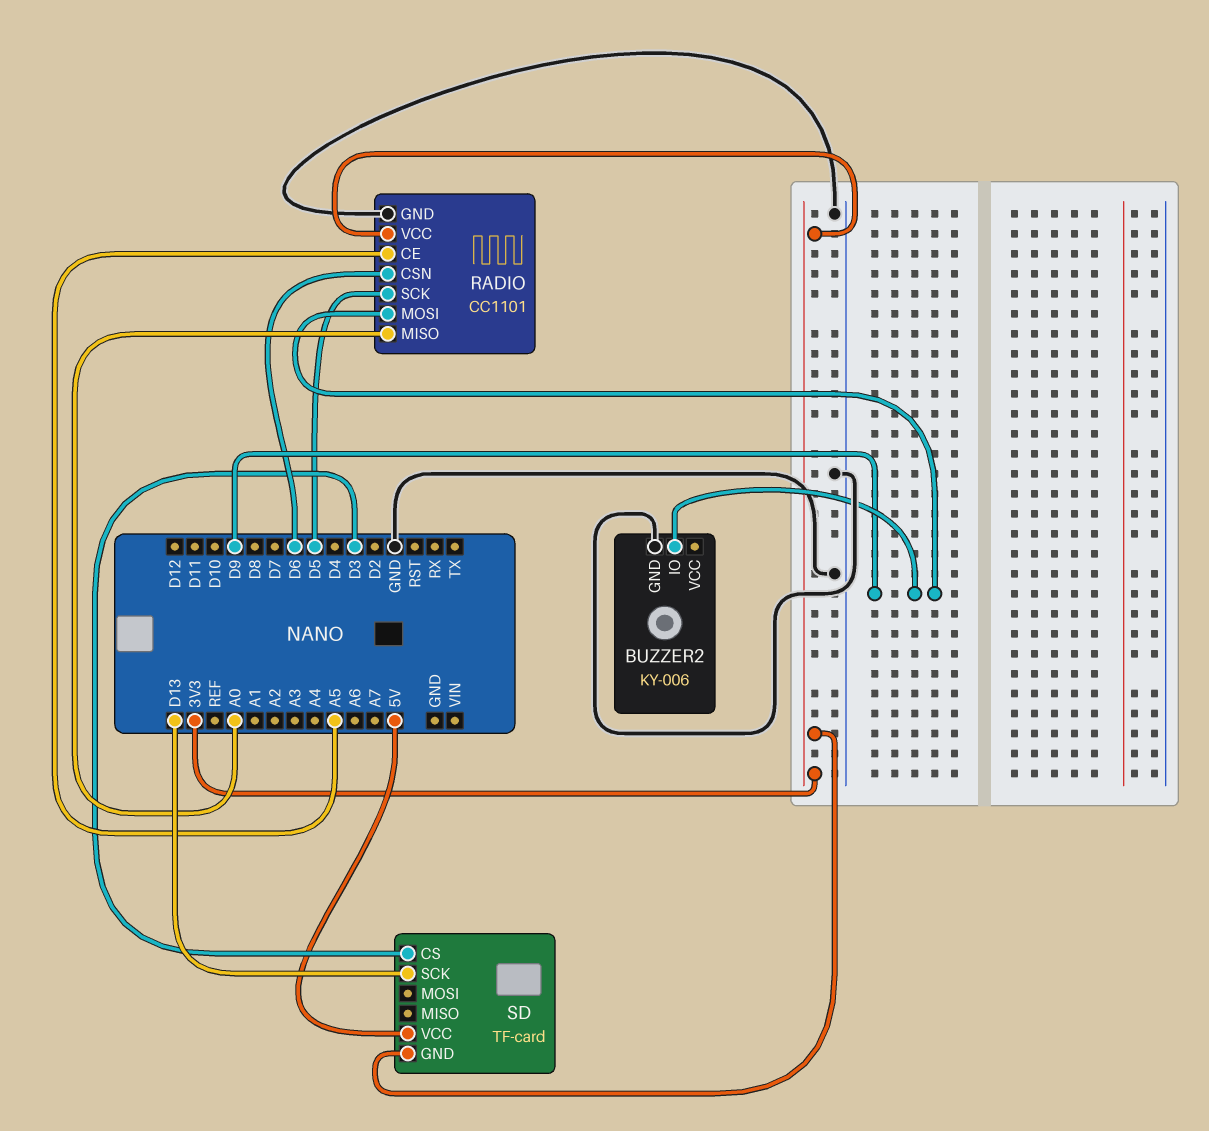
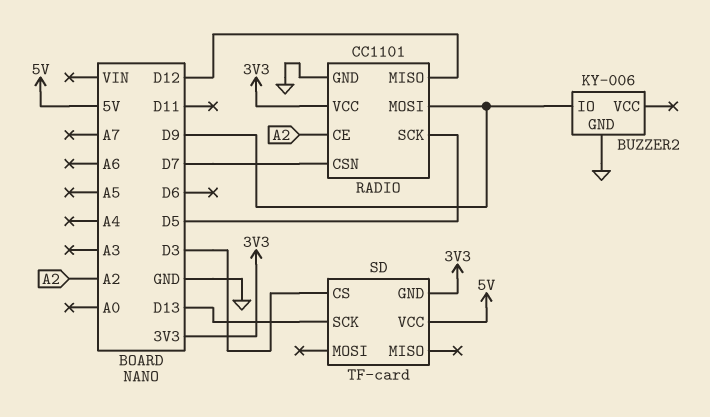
RADIO pin CE: A5 -> A2
RADIO pin CSN: D6 -> D7
RADIO pin MISO: A0 -> D12

